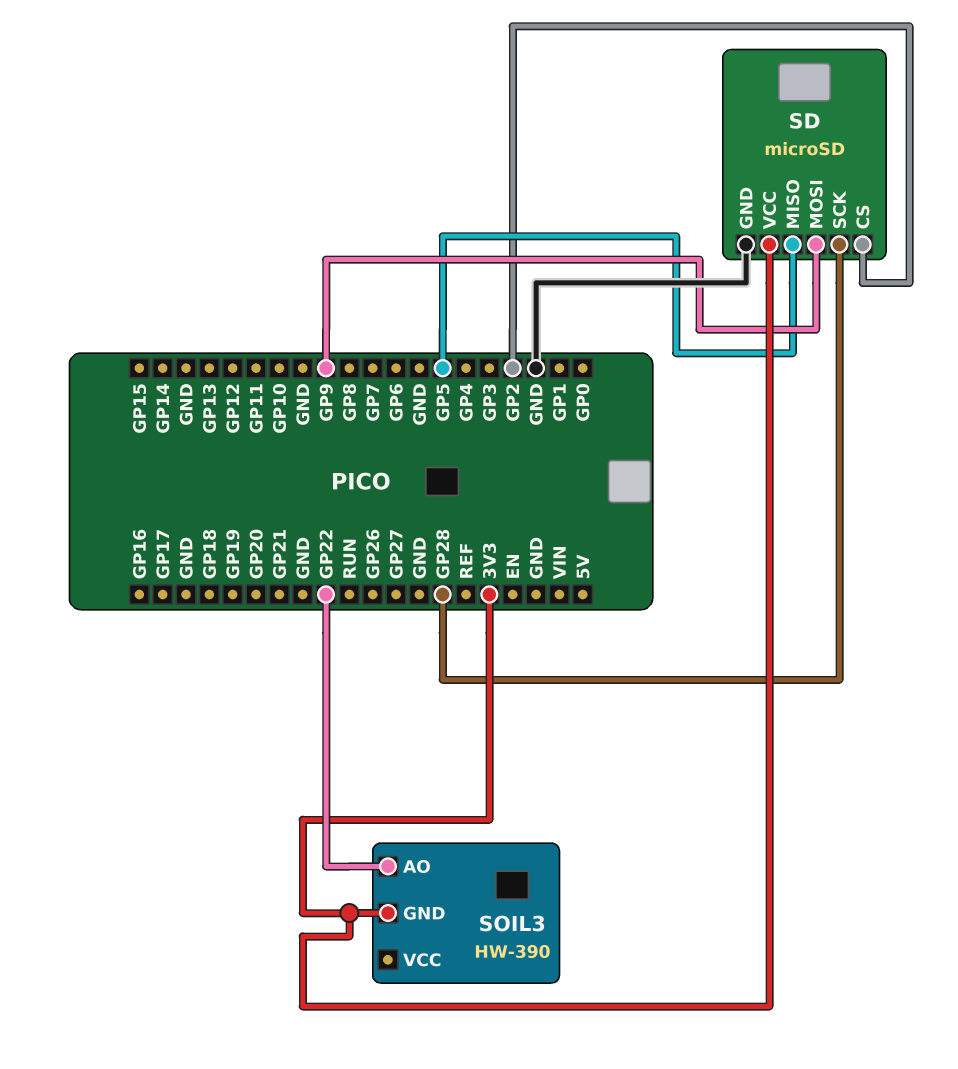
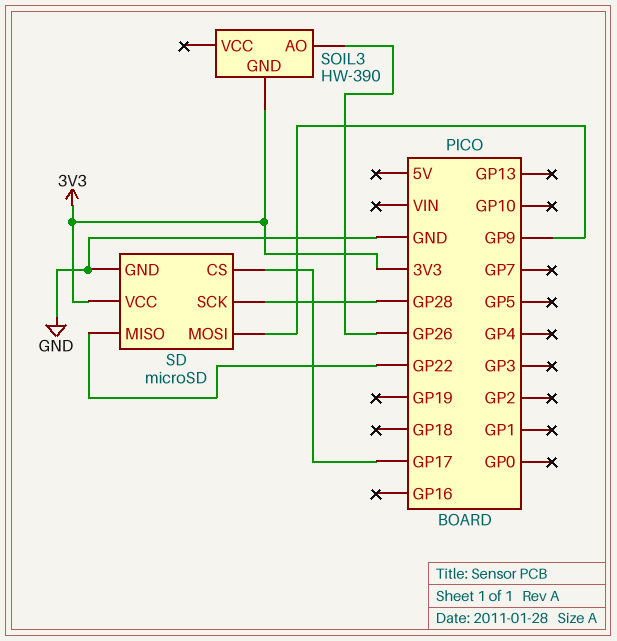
SD pin CS: GP2 -> GP17
SD pin MISO: GP5 -> GP22
SOIL3 pin AO: GP22 -> GP26

